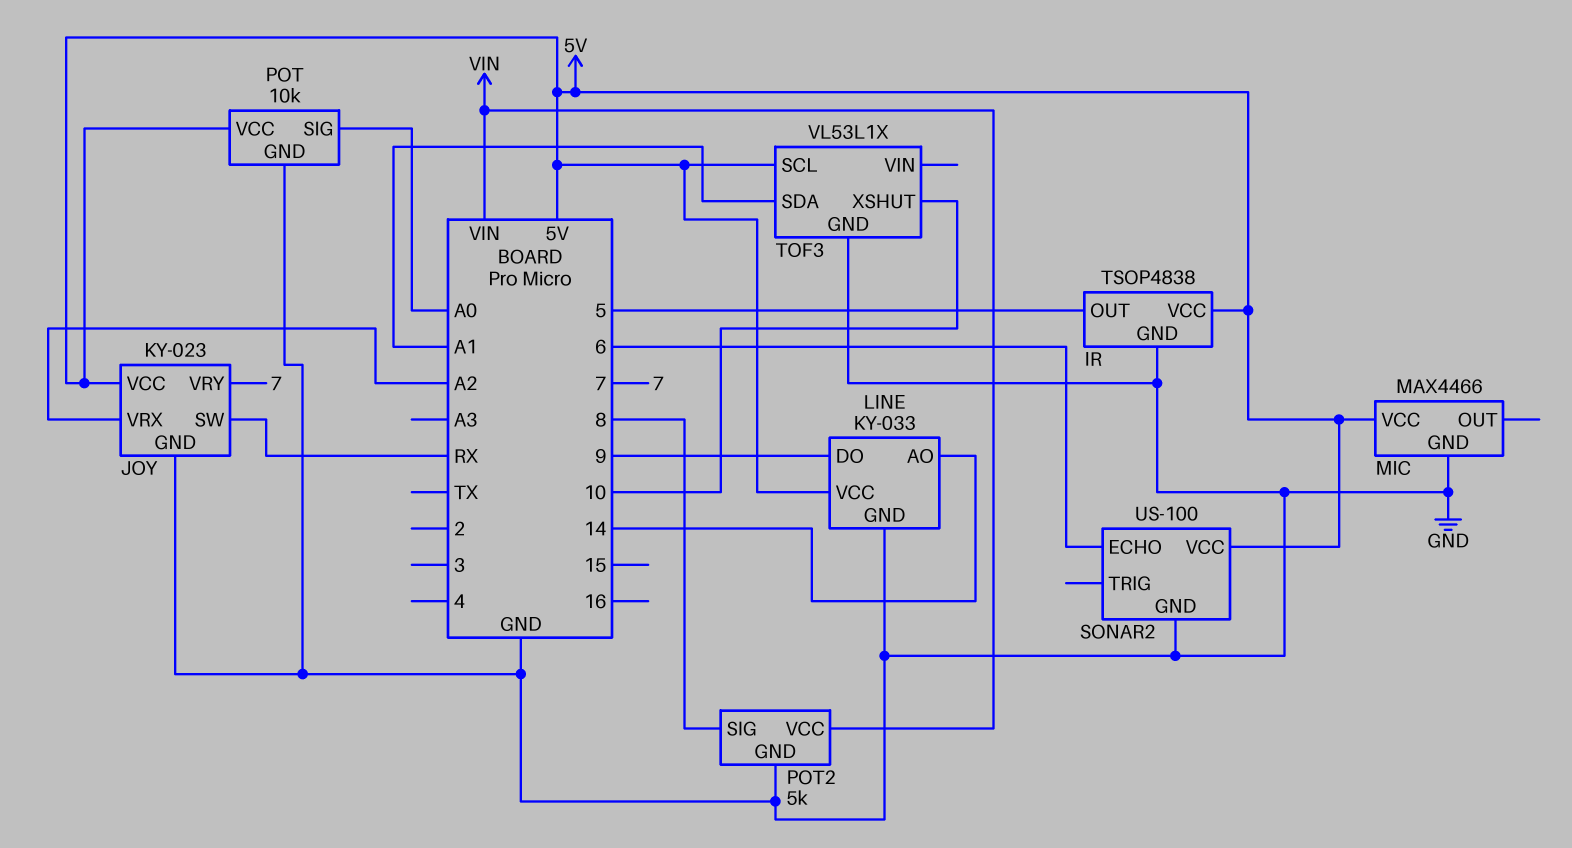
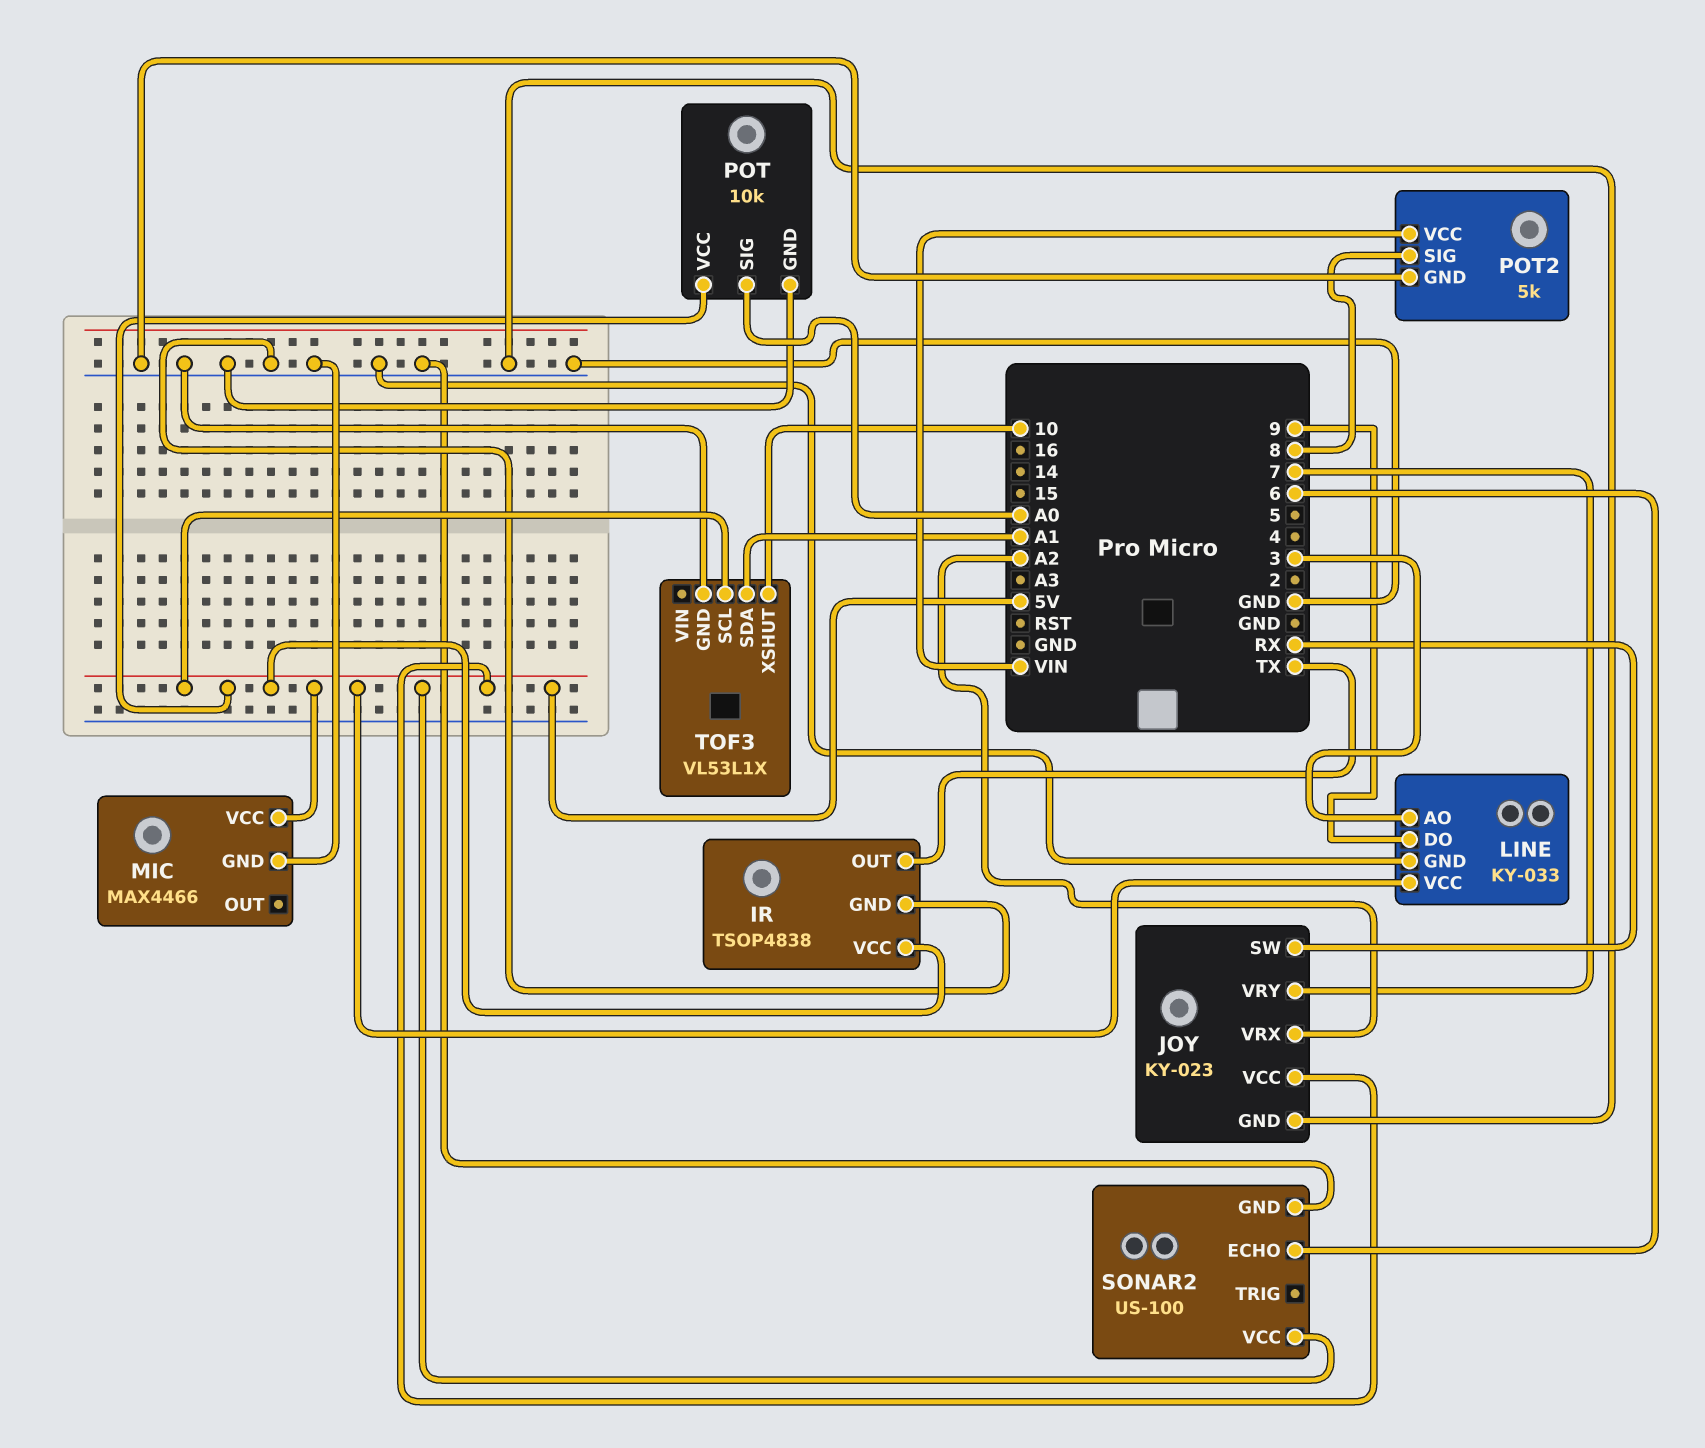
IR pin OUT: 5 -> TX
LINE pin AO: 14 -> 3

